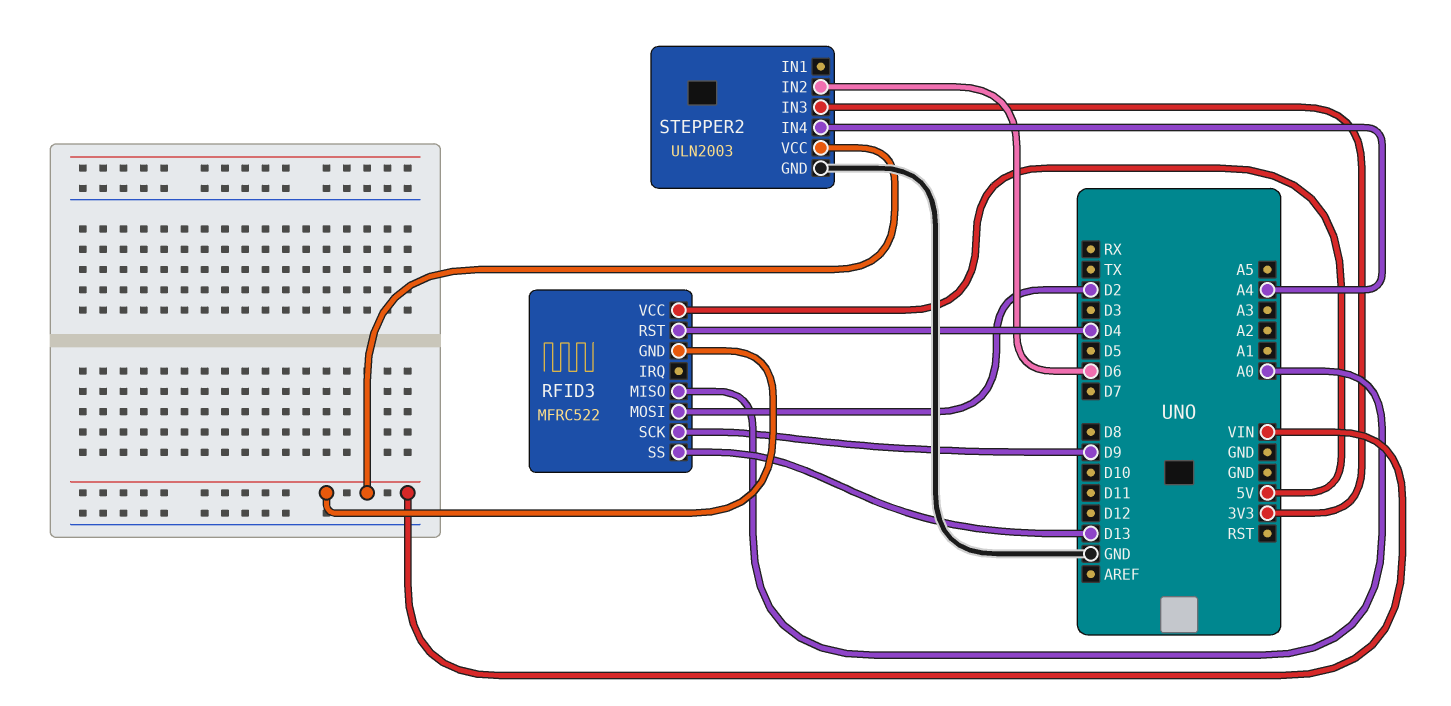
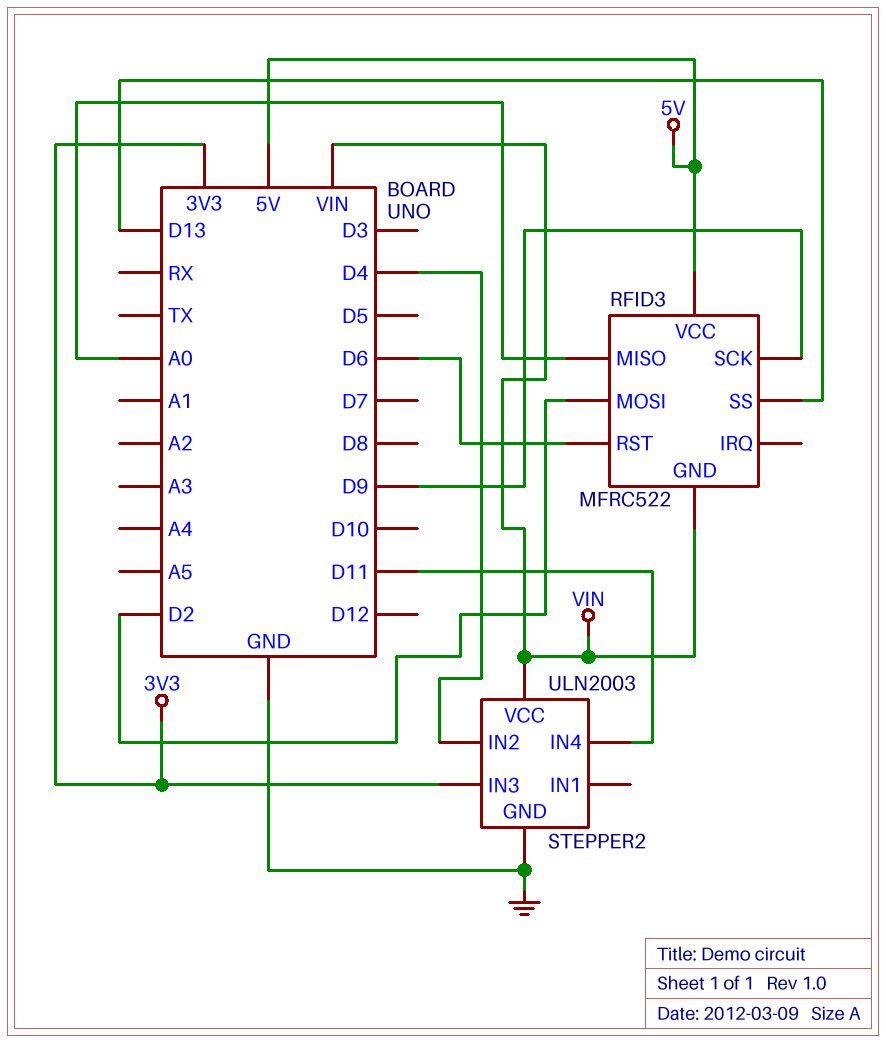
RFID3 pin RST: D4 -> D6
STEPPER2 pin IN2: D6 -> D4
STEPPER2 pin IN4: A4 -> D11

